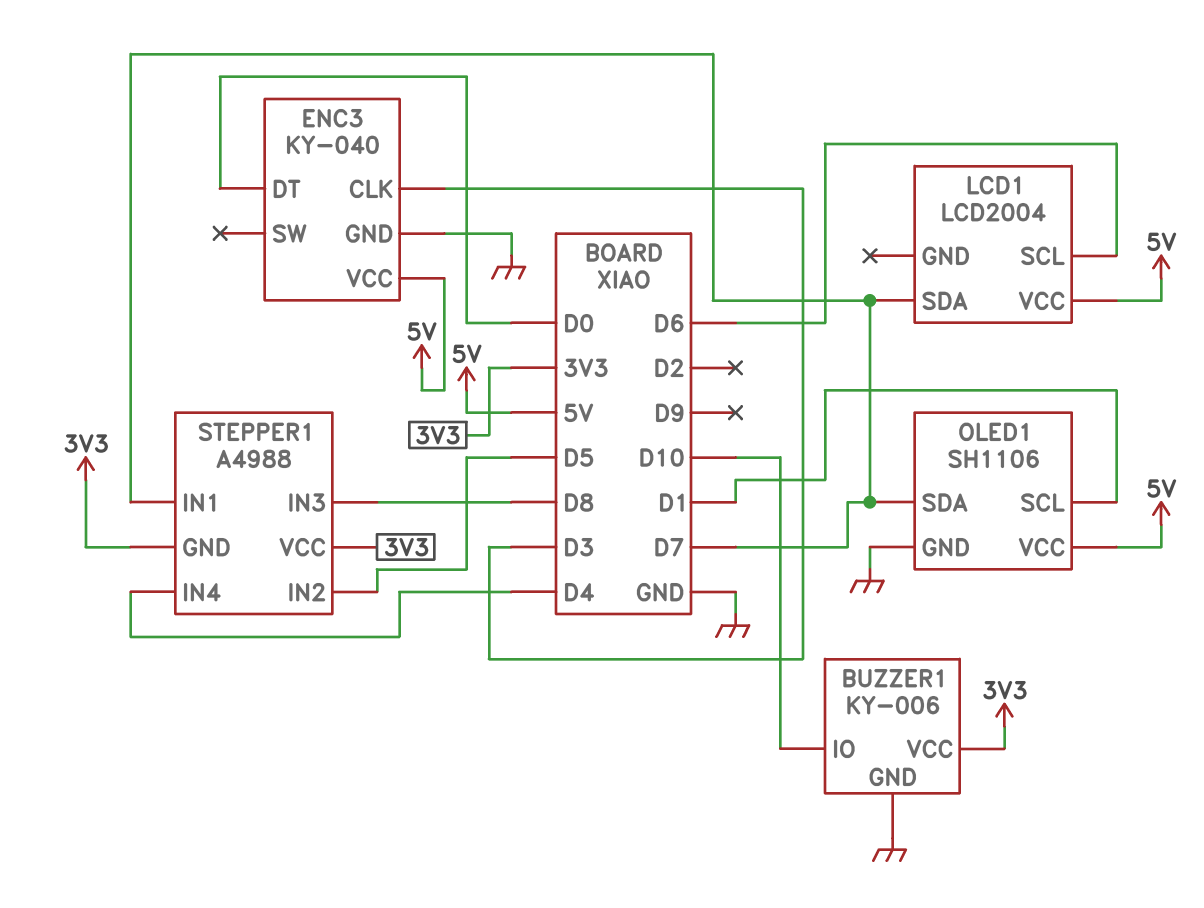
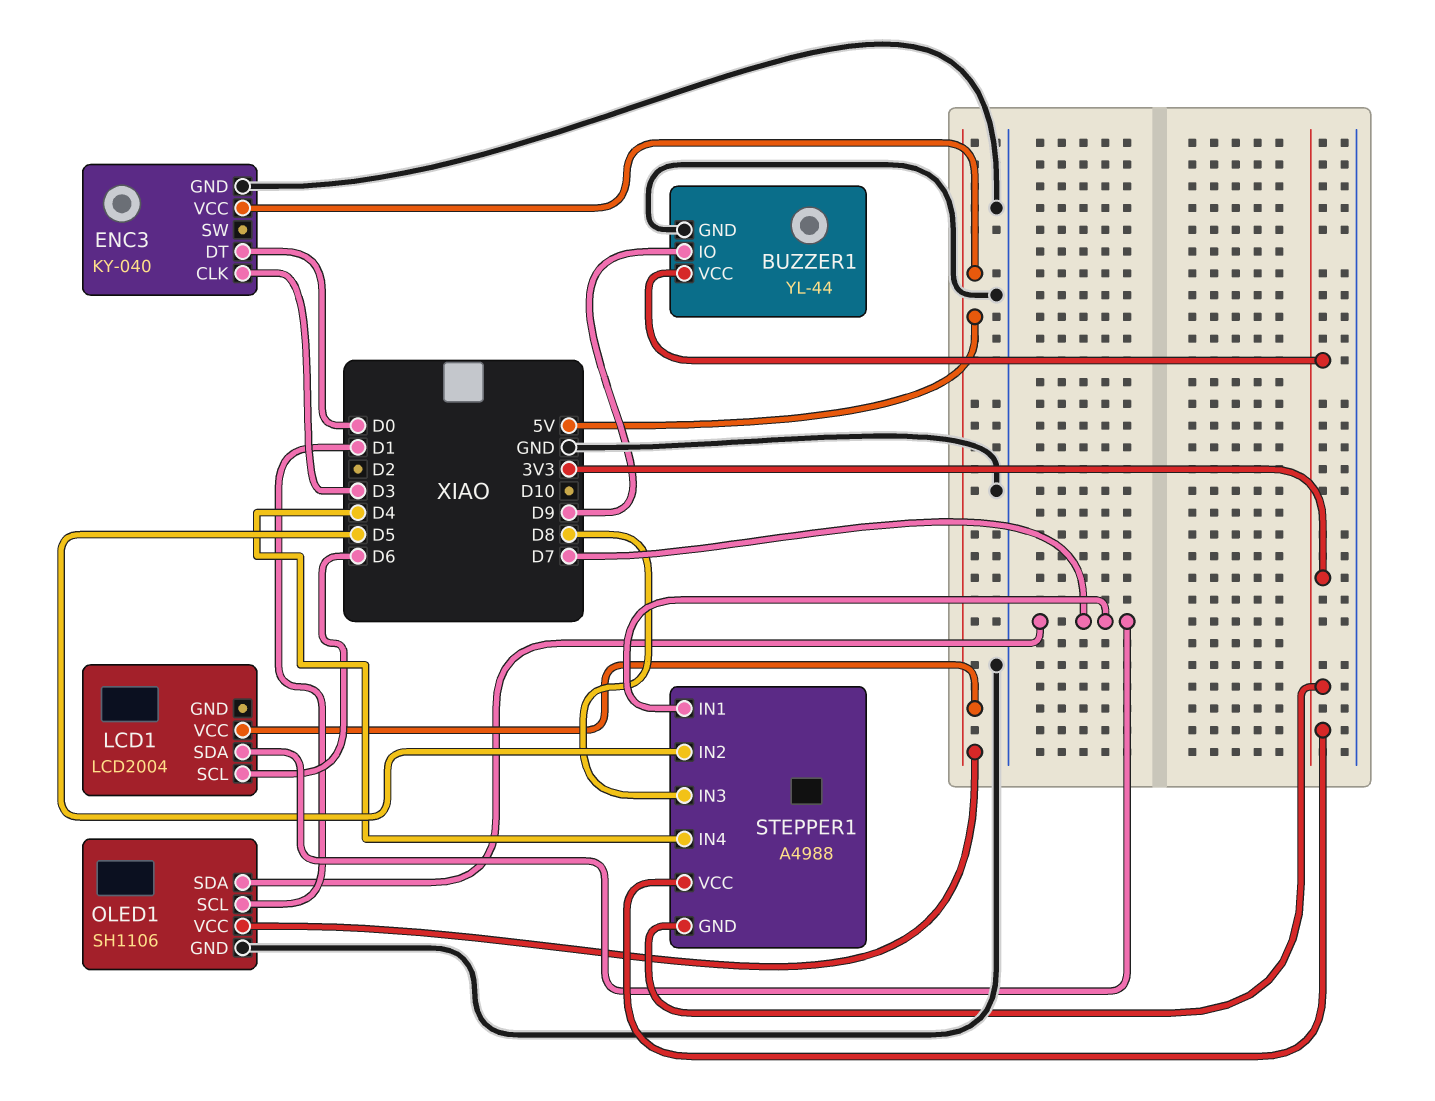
BUZZER1: KY-006 -> YL-44
BUZZER1 pin IO: D10 -> D9

